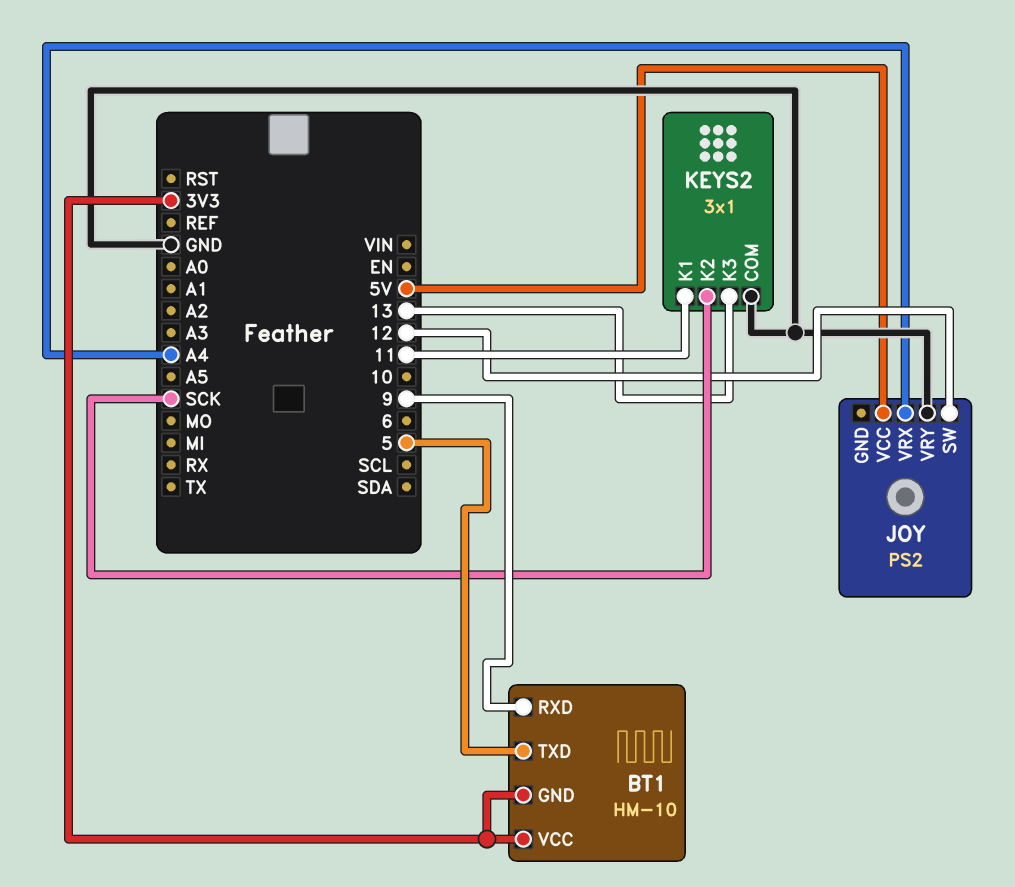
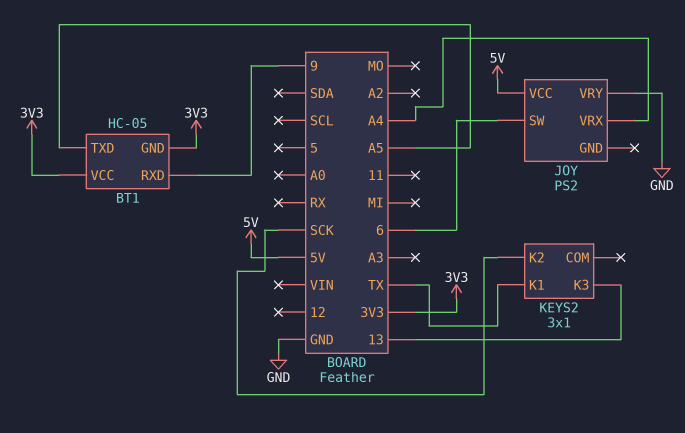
BT1: HM-10 -> HC-05
BT1 pin TXD: 5 -> A5
JOY pin SW: 12 -> 6
KEYS2 pin COM: GND -> none
KEYS2 pin K1: 11 -> TX

